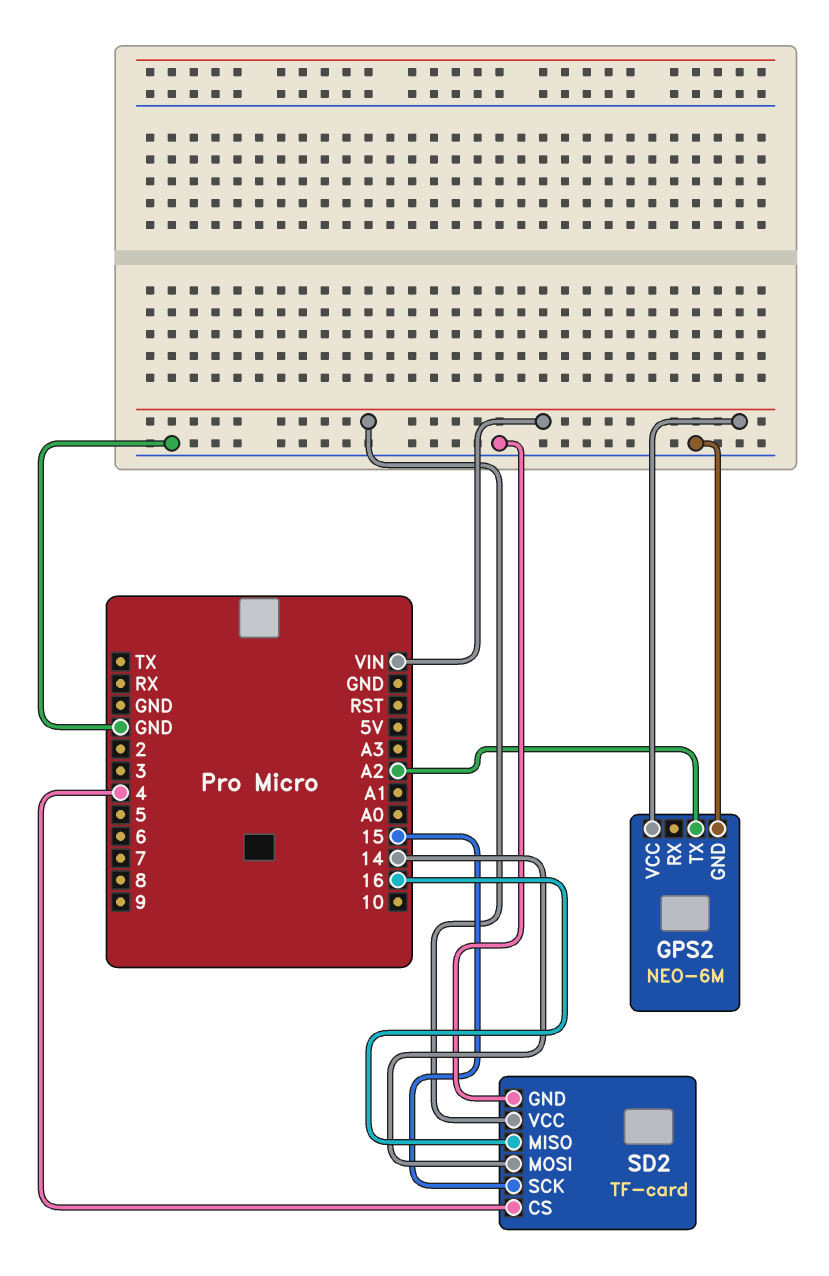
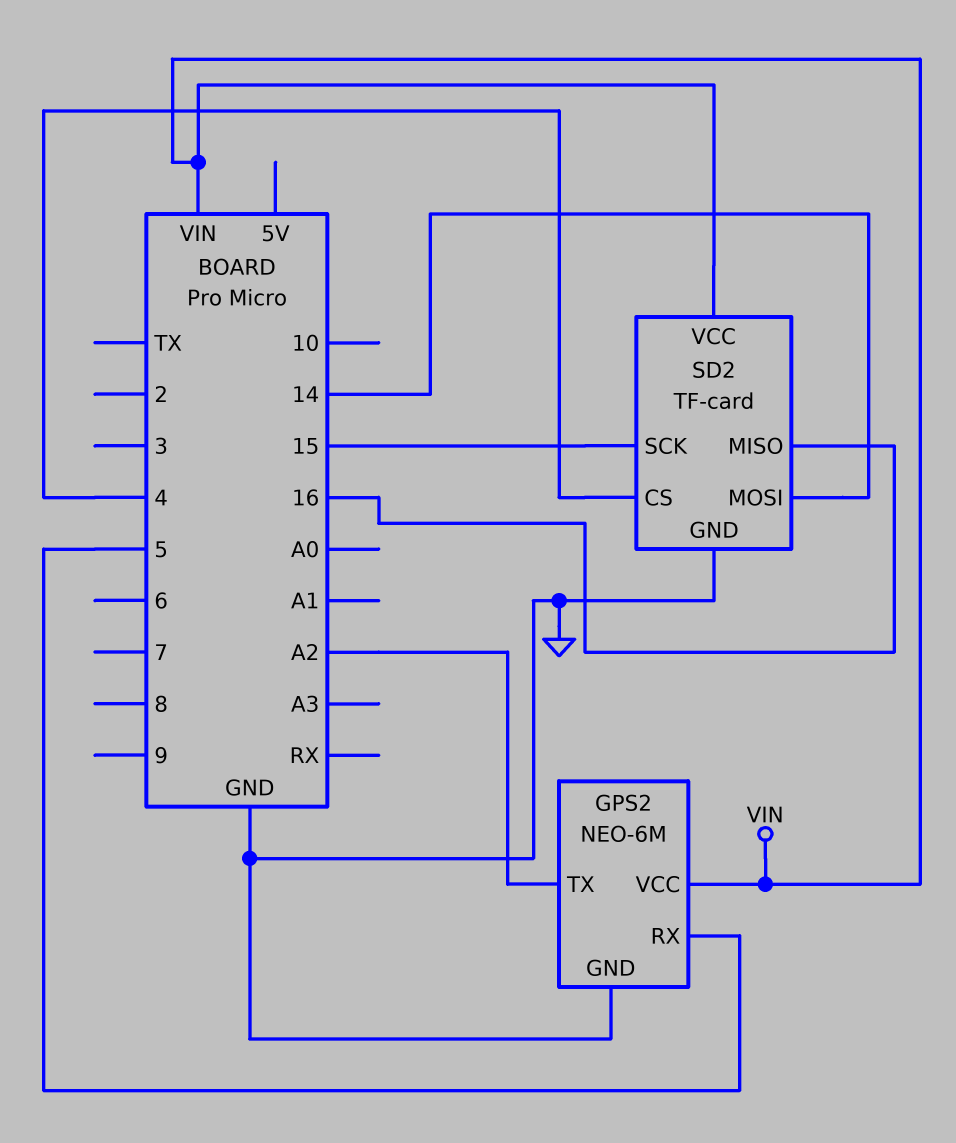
GPS2 pin RX: none -> 5

